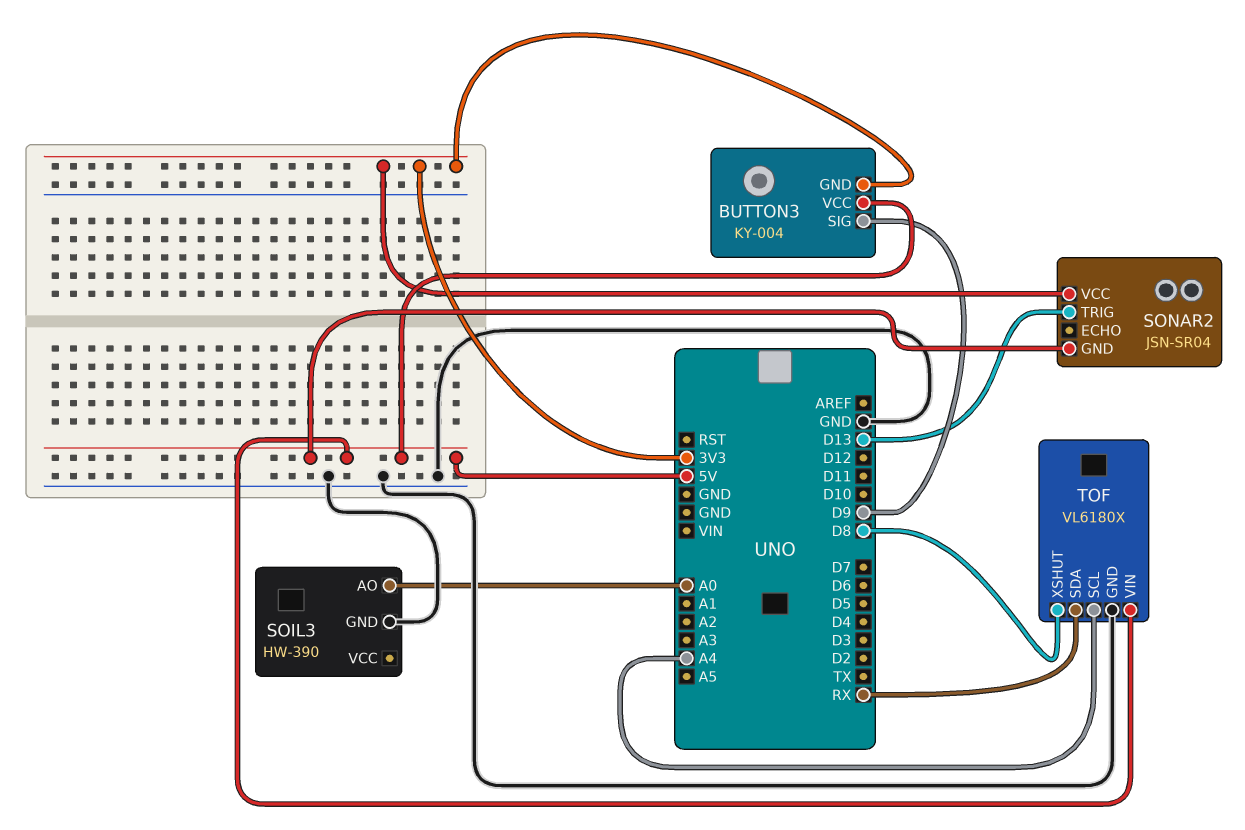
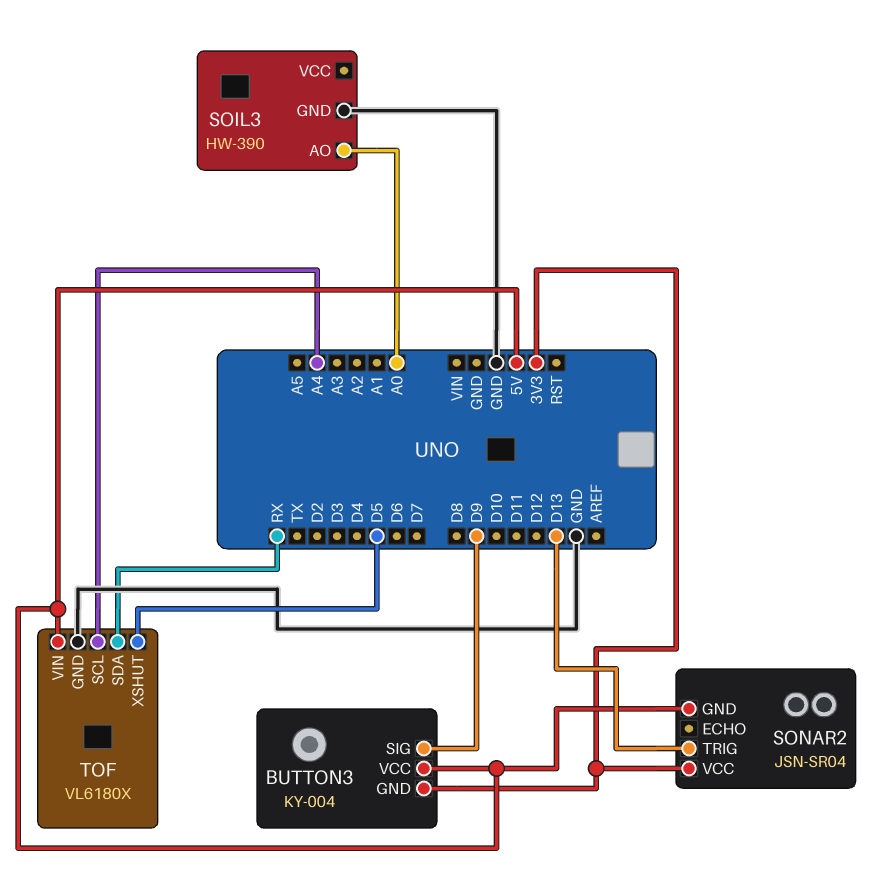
TOF pin XSHUT: D8 -> D5

